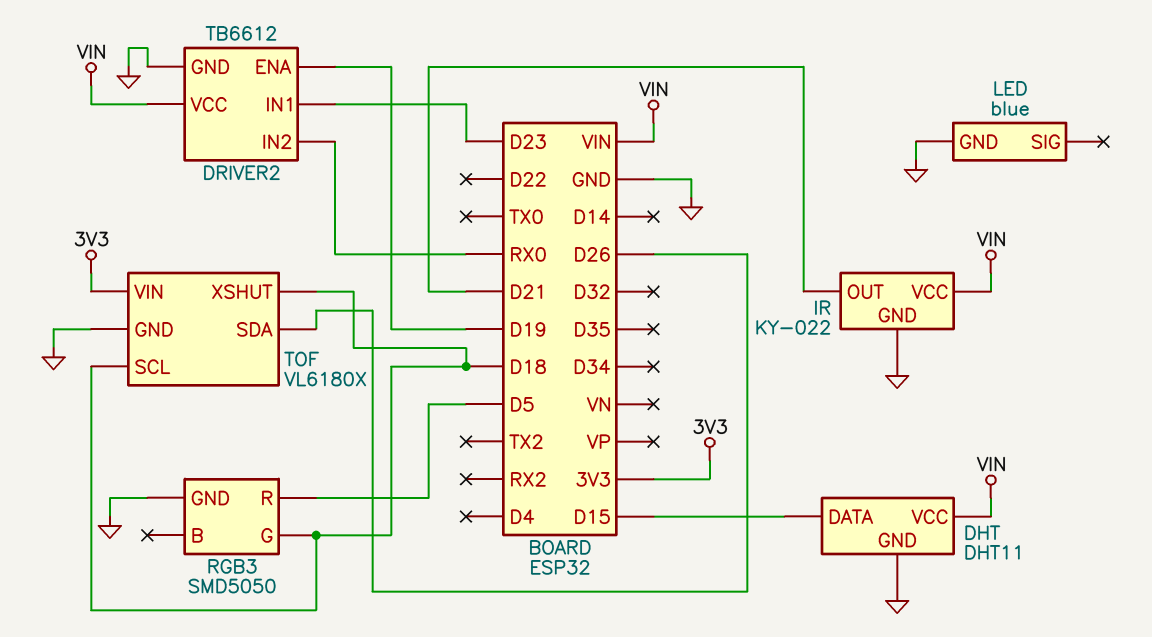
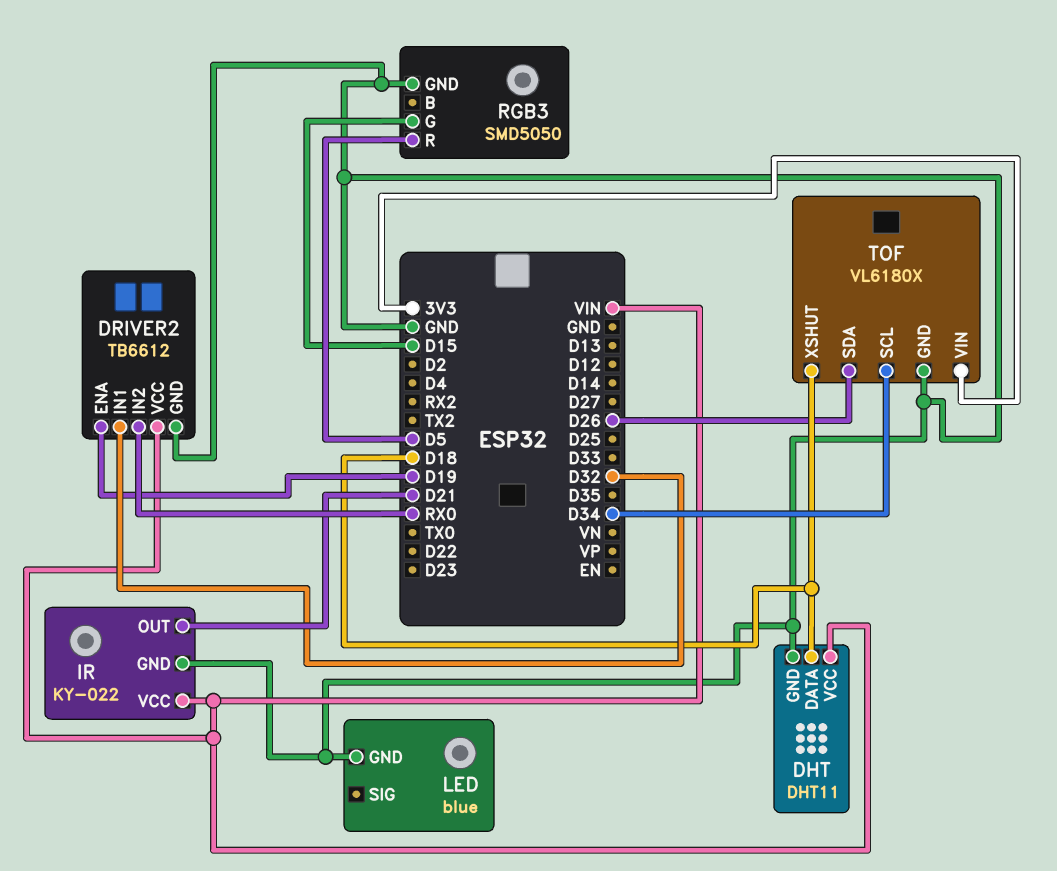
DHT pin DATA: D15 -> D18
DRIVER2 pin IN1: D23 -> D32
RGB3 pin G: D18 -> D15
TOF pin SCL: D18 -> D34

